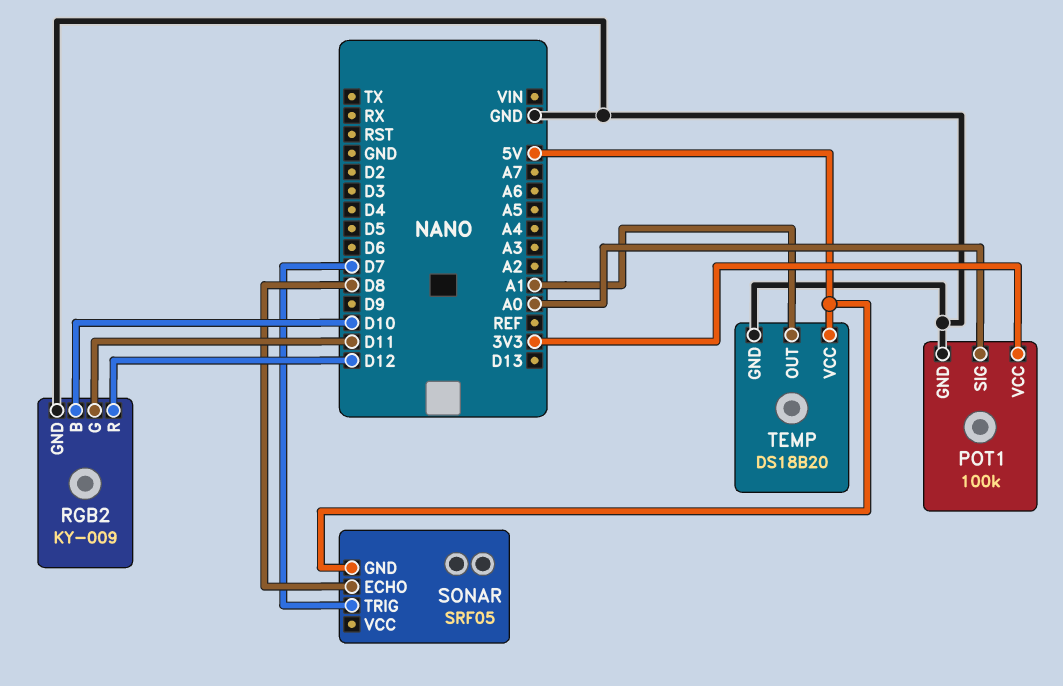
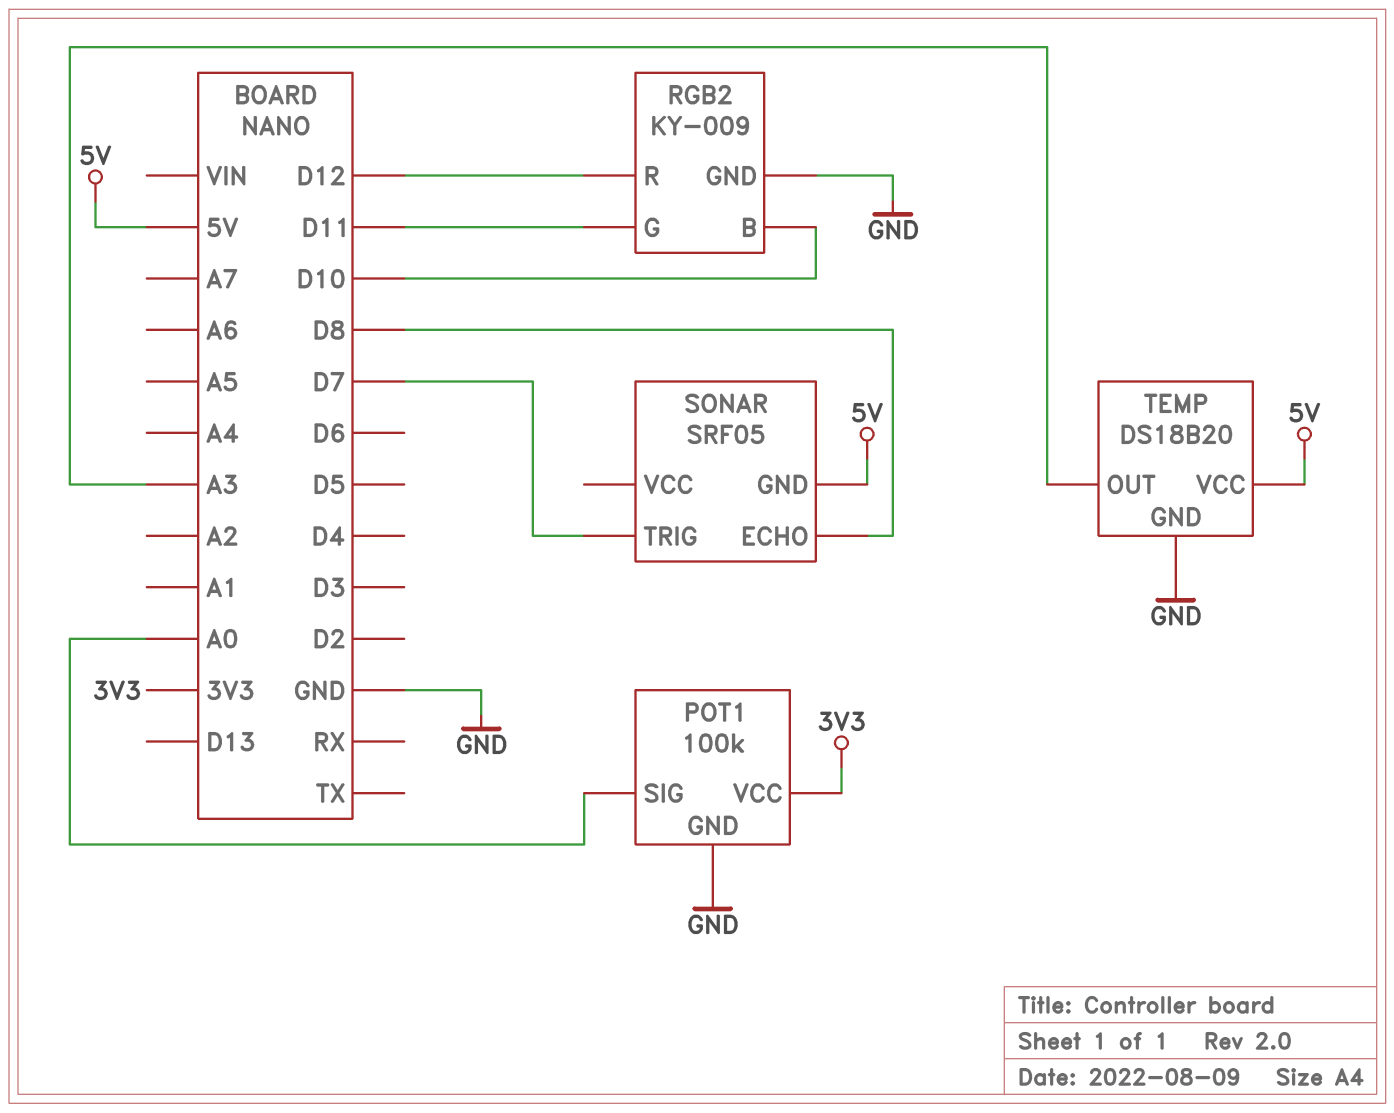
TEMP pin OUT: A1 -> A3

